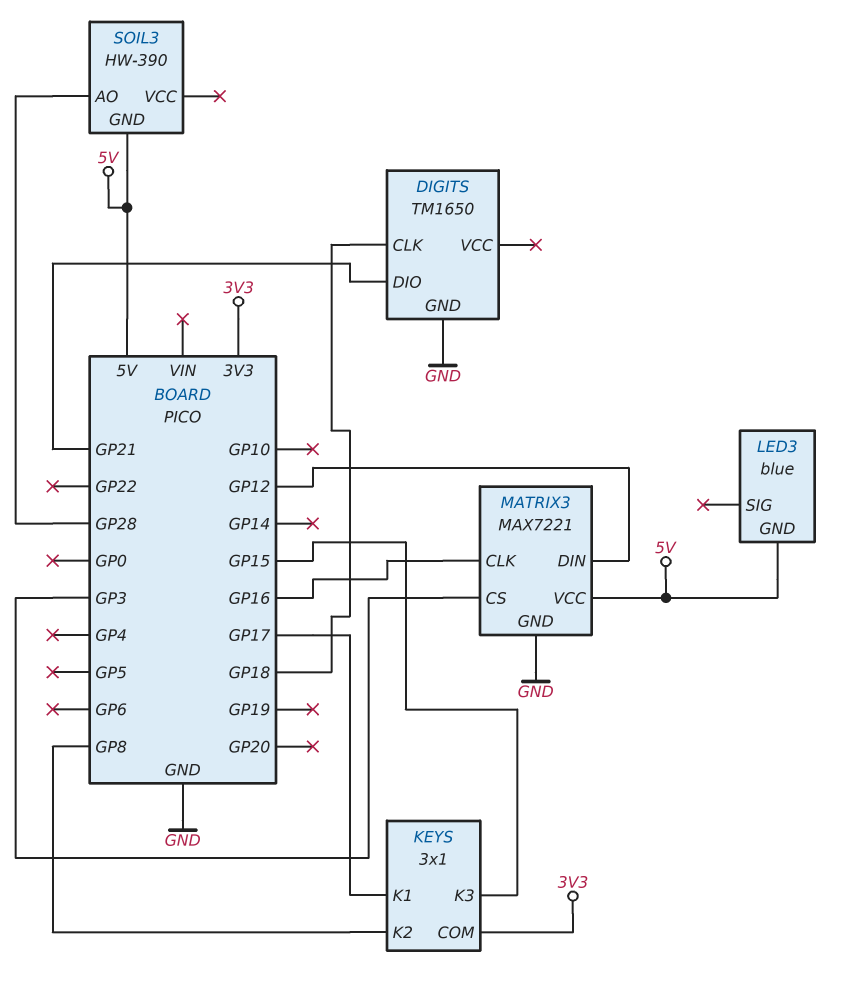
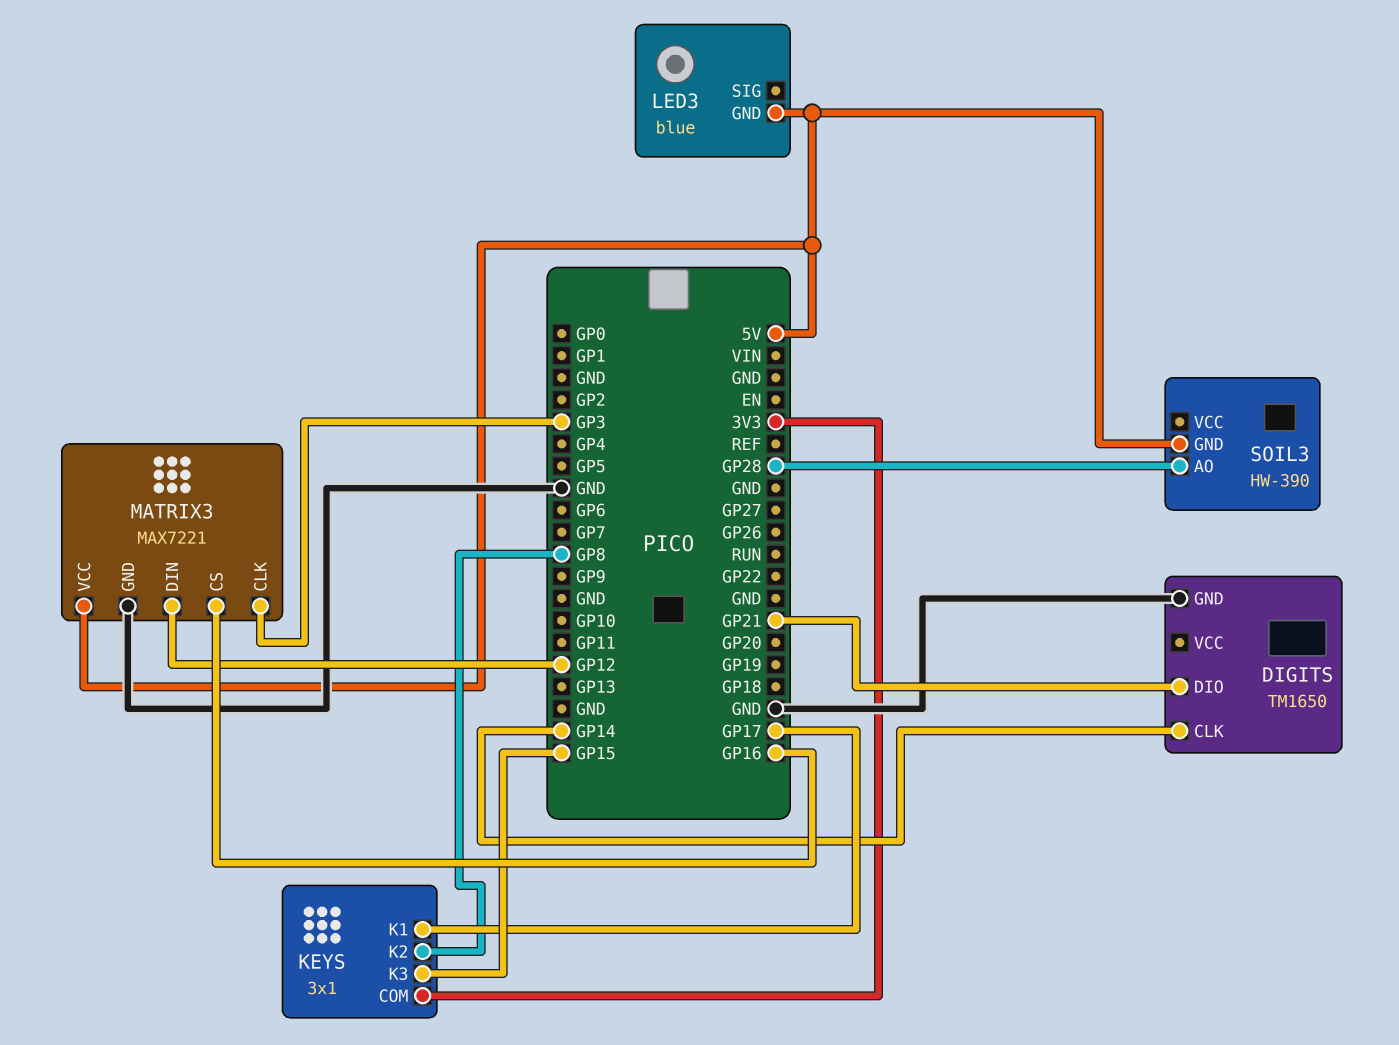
DIGITS pin CLK: GP18 -> GP14
MATRIX3 pin CLK: GP16 -> GP3
MATRIX3 pin CS: GP3 -> GP16

